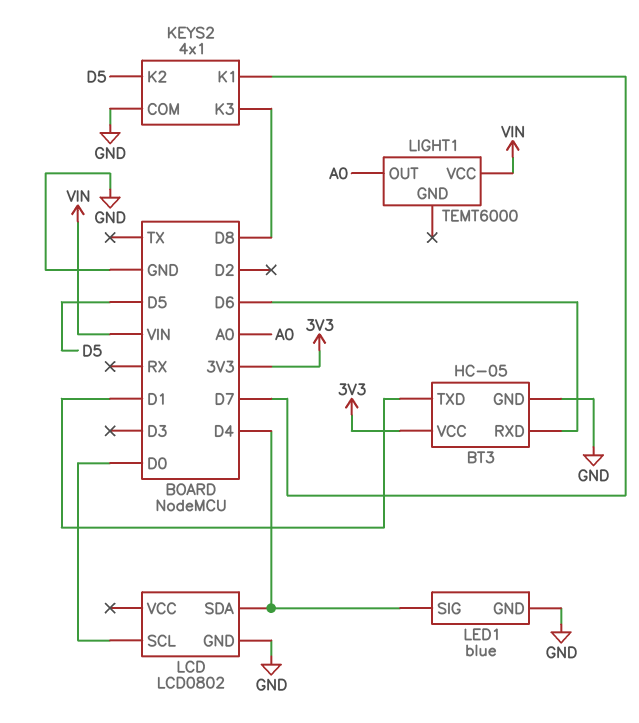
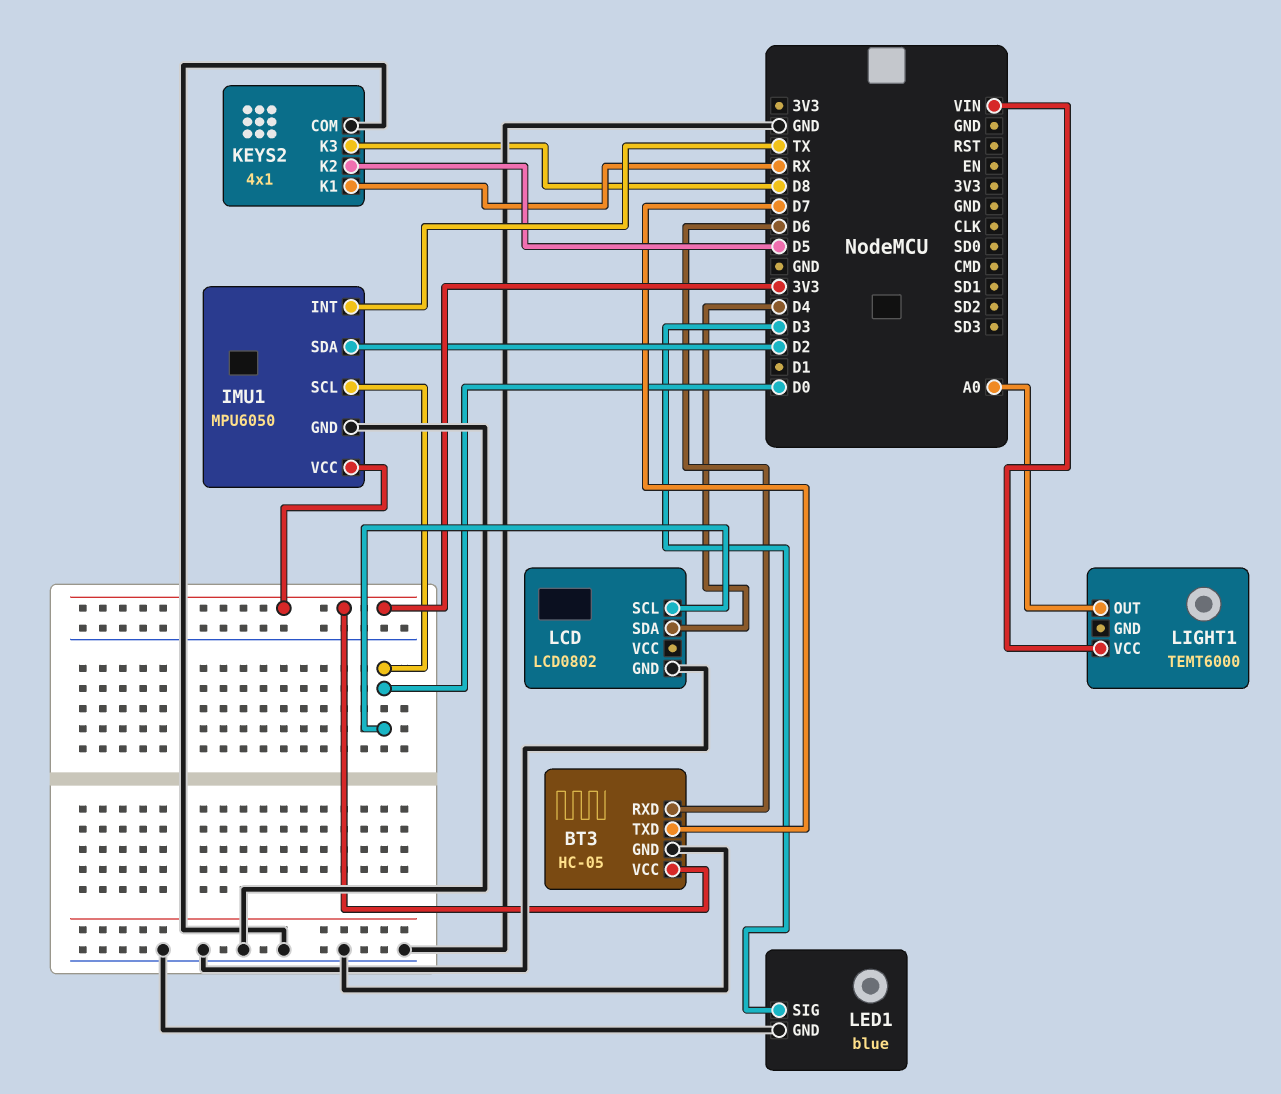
BT3 pin TXD: D1 -> D7
IMU1: none -> MPU6050
IMU1 pin GND: none -> GND
IMU1 pin INT: none -> TX
IMU1 pin SCL: none -> D0
IMU1 pin SDA: none -> D2
IMU1 pin VCC: none -> 3V3
KEYS2 pin K1: D7 -> RX
LED1 pin SIG: D4 -> D3

